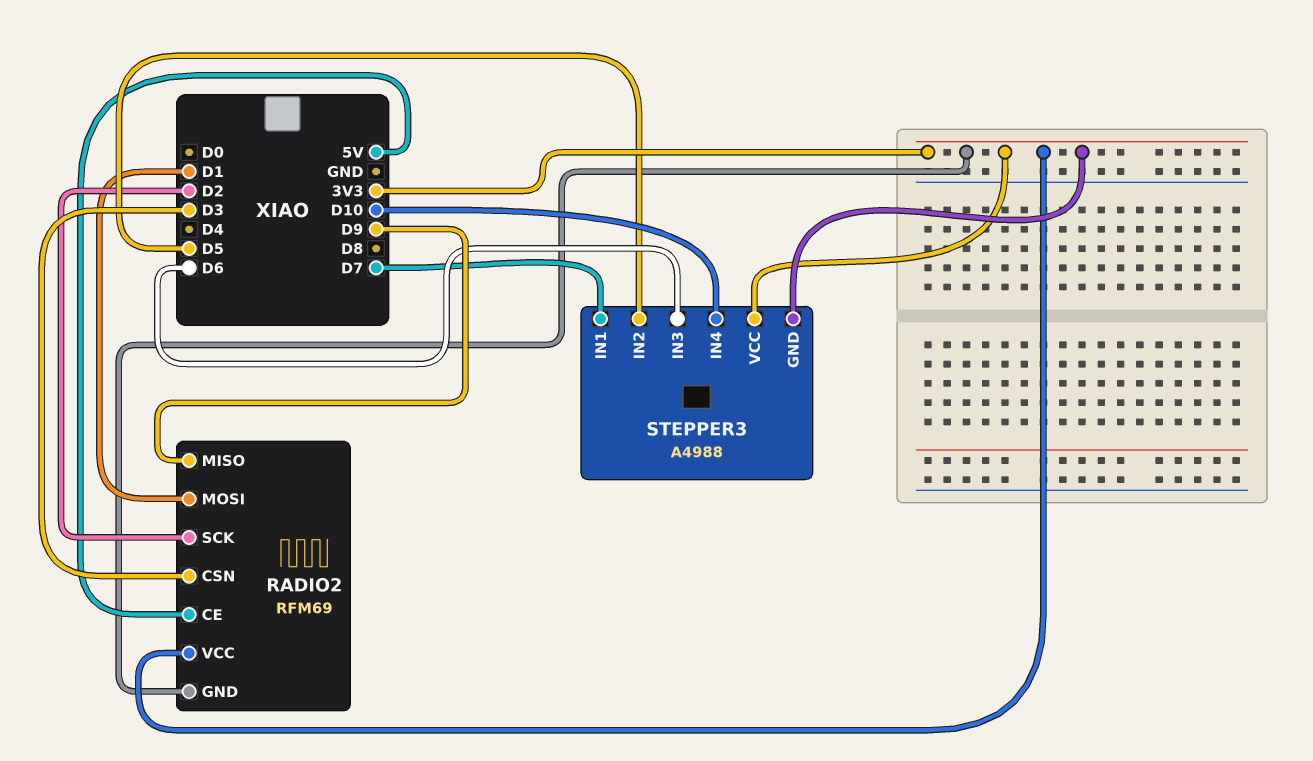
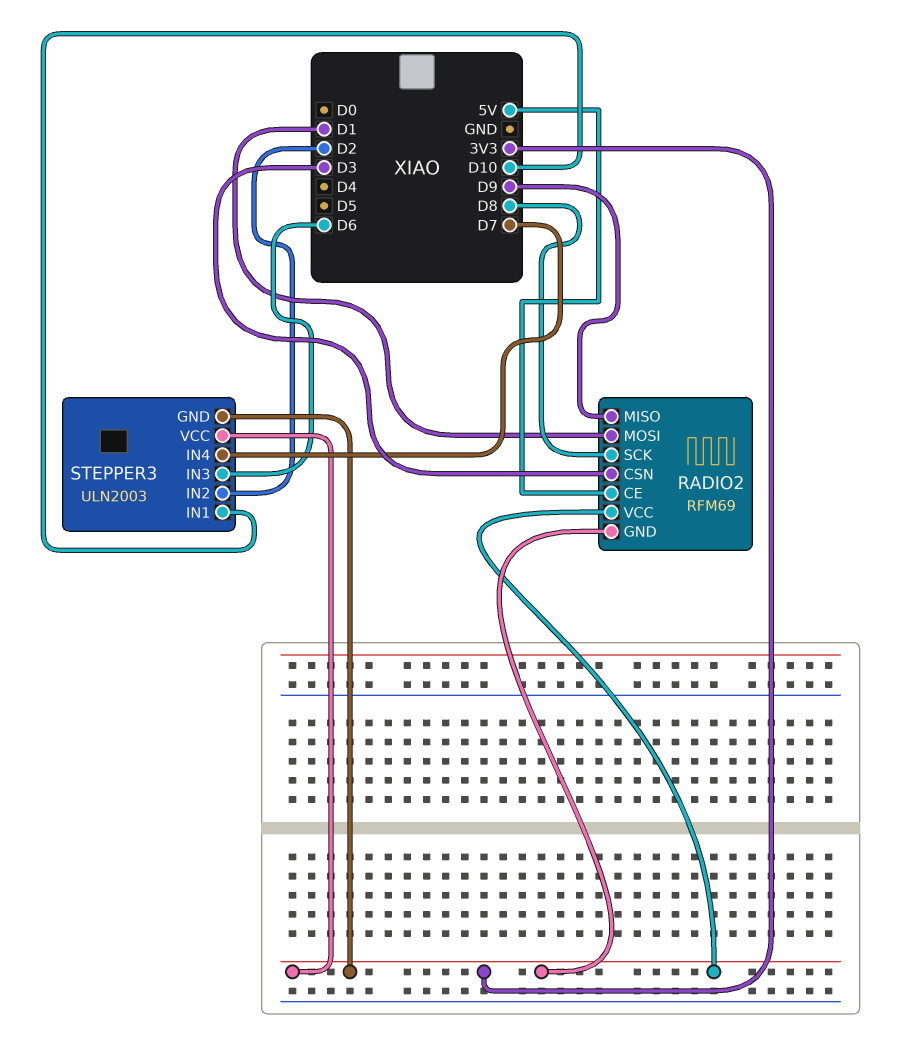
RADIO2 pin SCK: D2 -> D8
STEPPER3: A4988 -> ULN2003
STEPPER3 pin IN1: D7 -> D10
STEPPER3 pin IN2: D5 -> D2
STEPPER3 pin IN4: D10 -> D7

